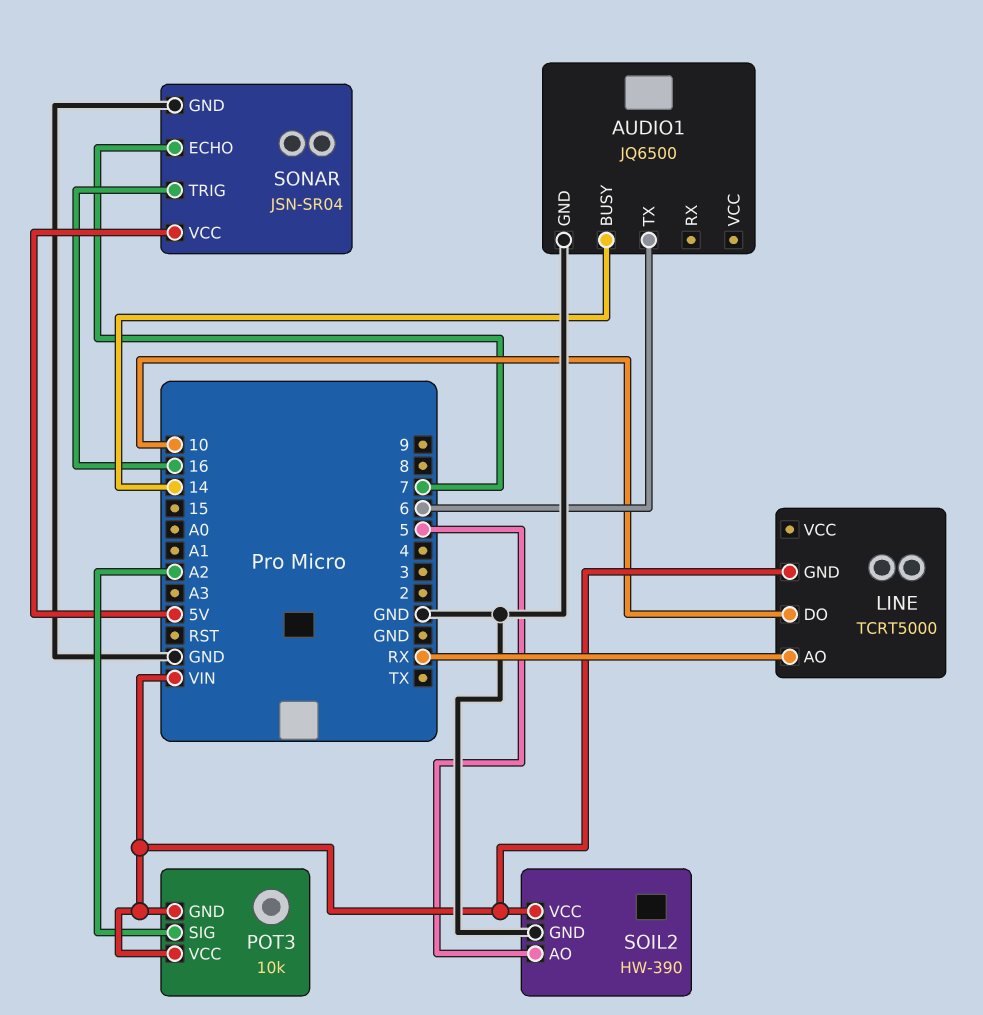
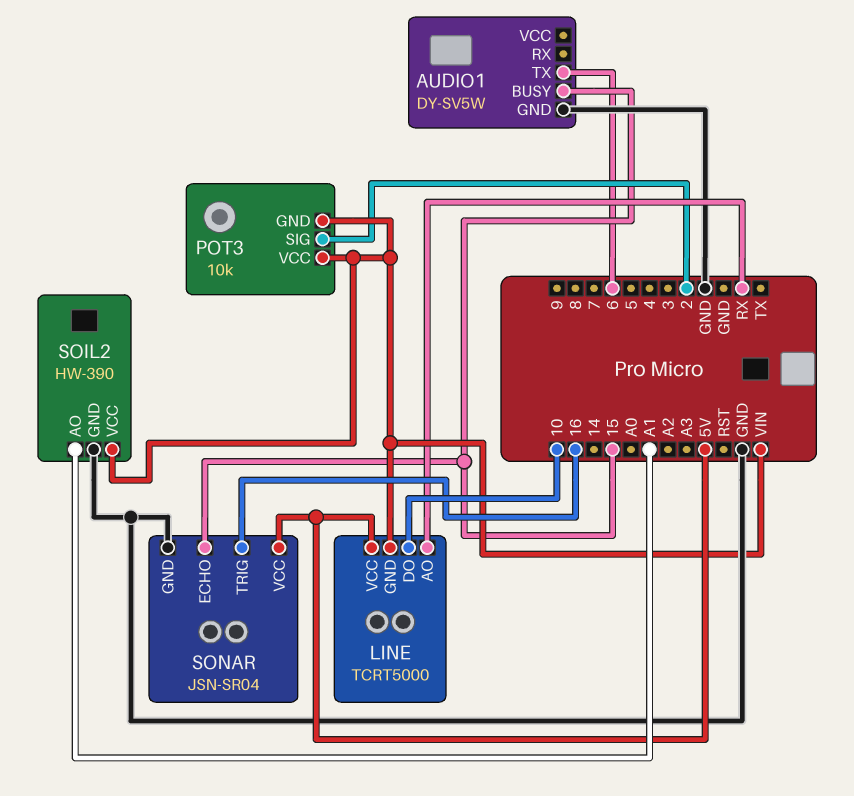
AUDIO1: JQ6500 -> DY-SV5W
AUDIO1 pin BUSY: 14 -> 15
LINE pin VCC: none -> 5V
POT3 pin SIG: A2 -> 2
SOIL2 pin AO: 5 -> A1
SONAR pin ECHO: 7 -> 15

